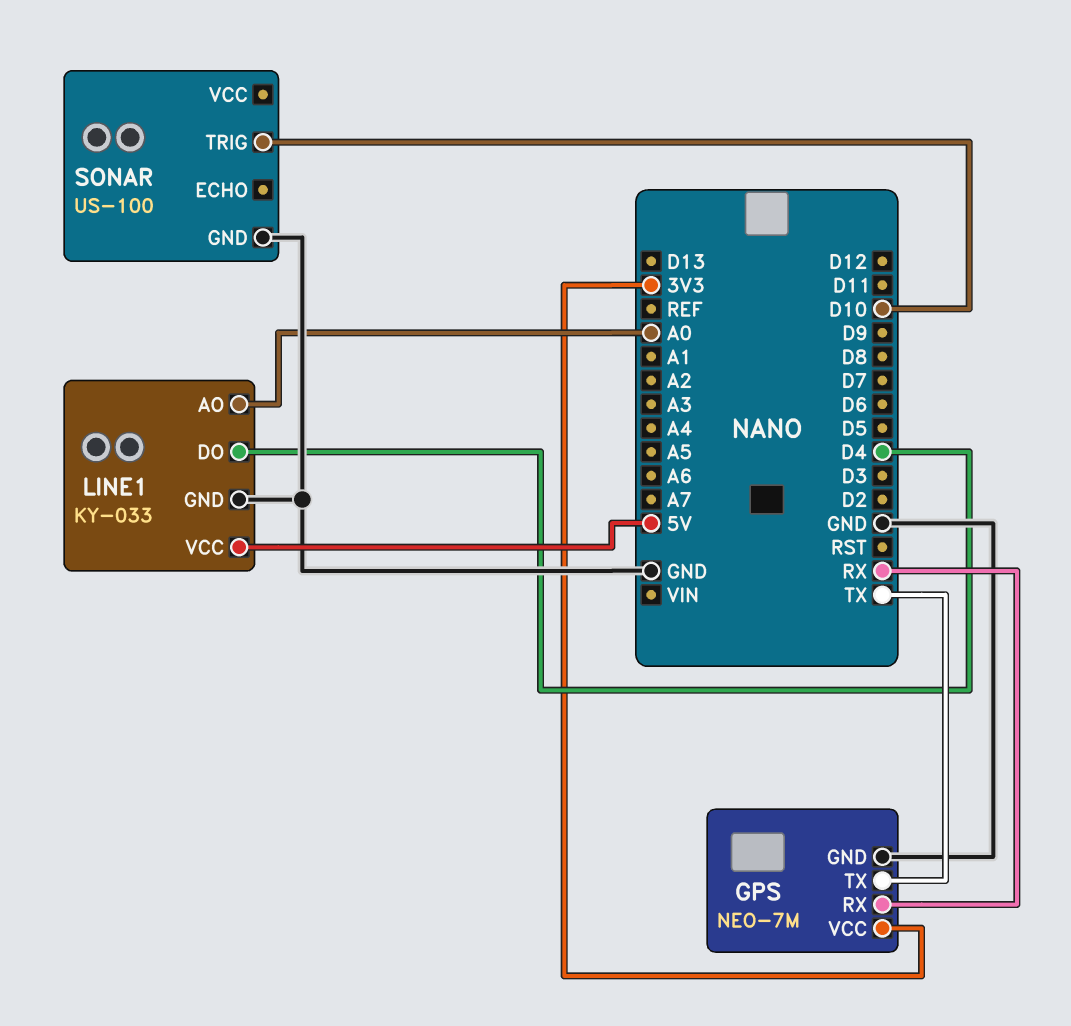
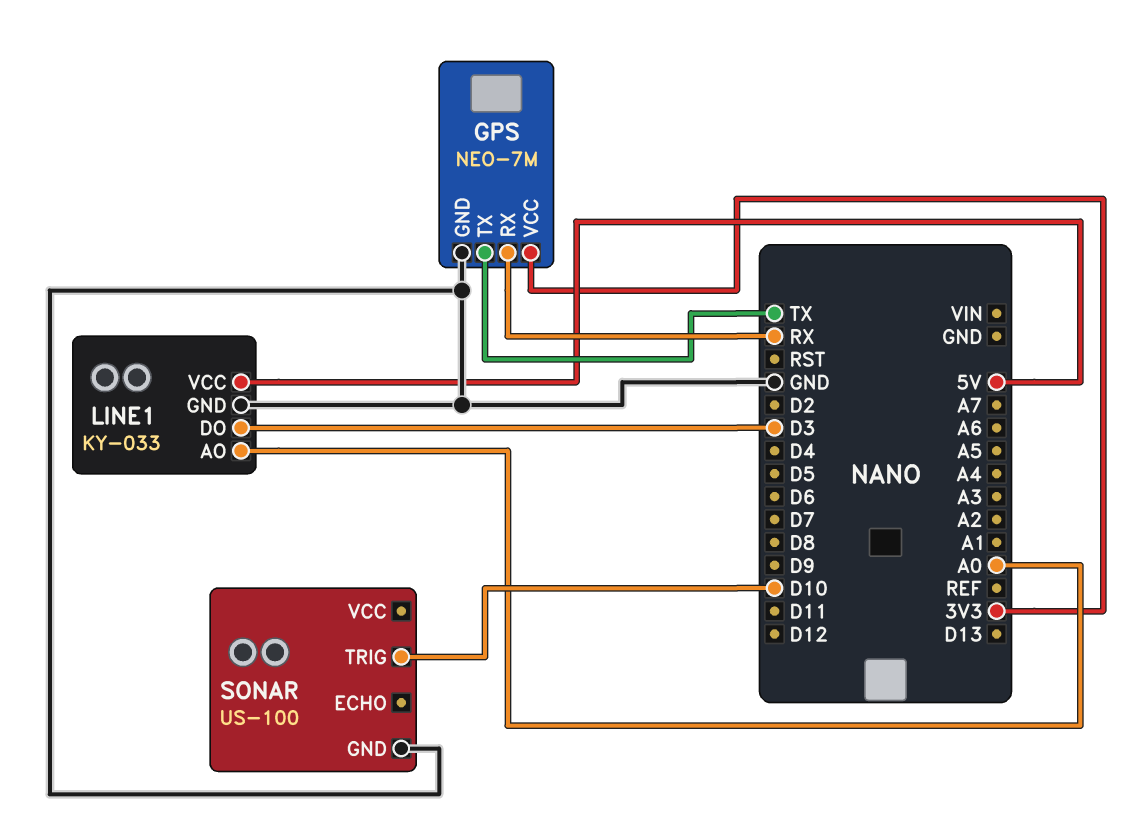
LINE1 pin DO: D4 -> D3

